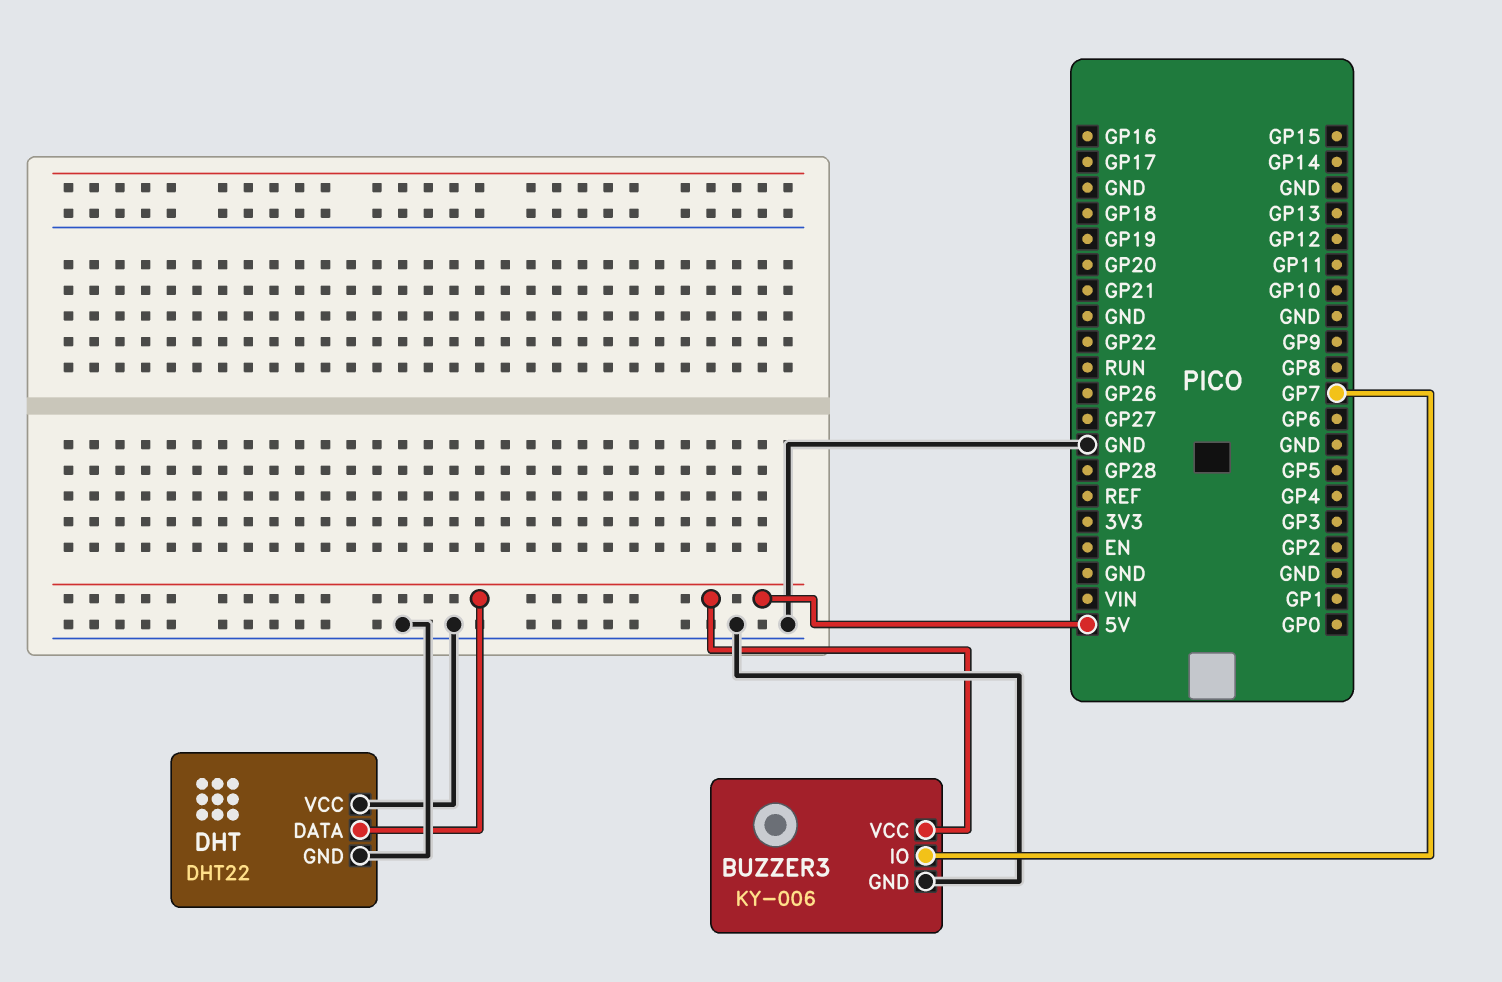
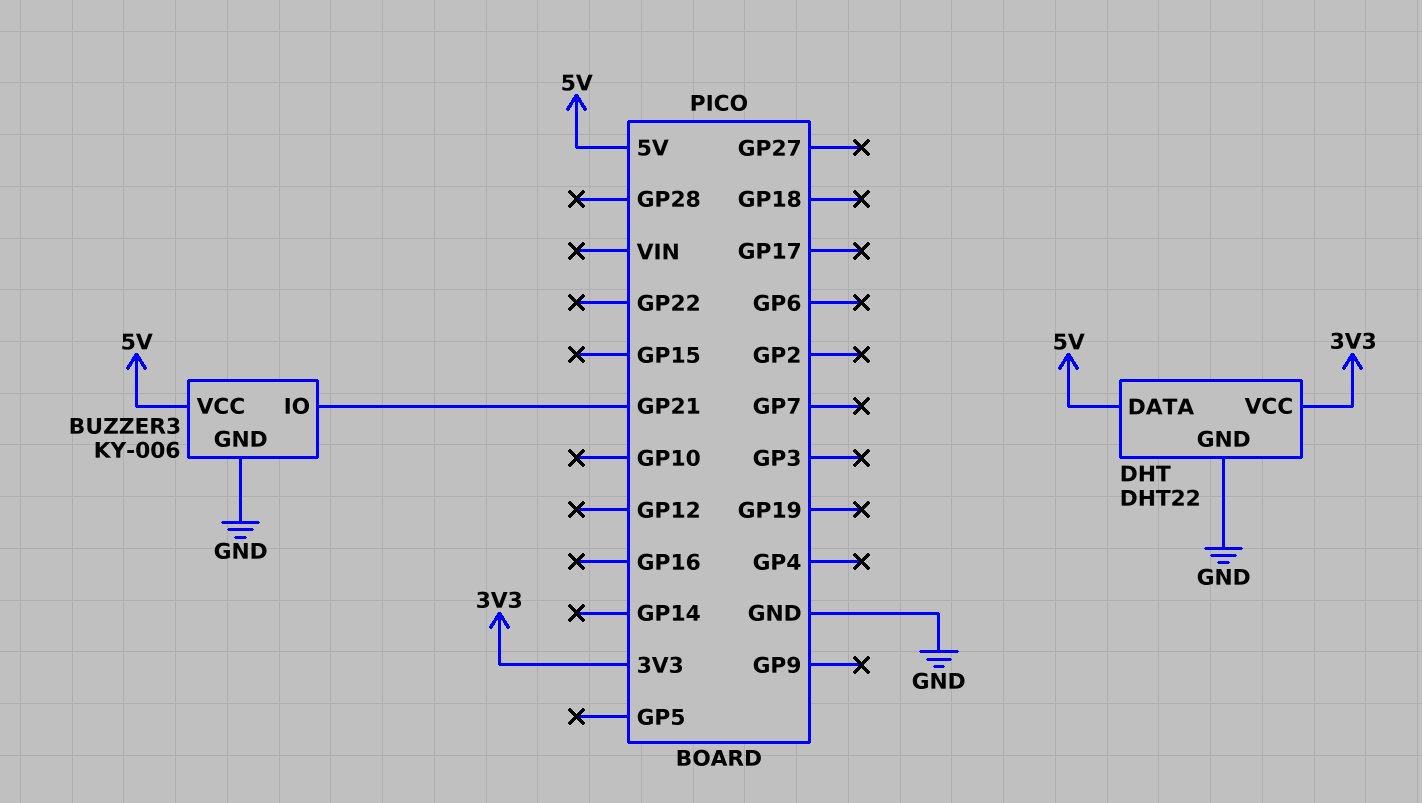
BUZZER3 pin IO: GP7 -> GP21
DHT pin VCC: GND -> 3V3

